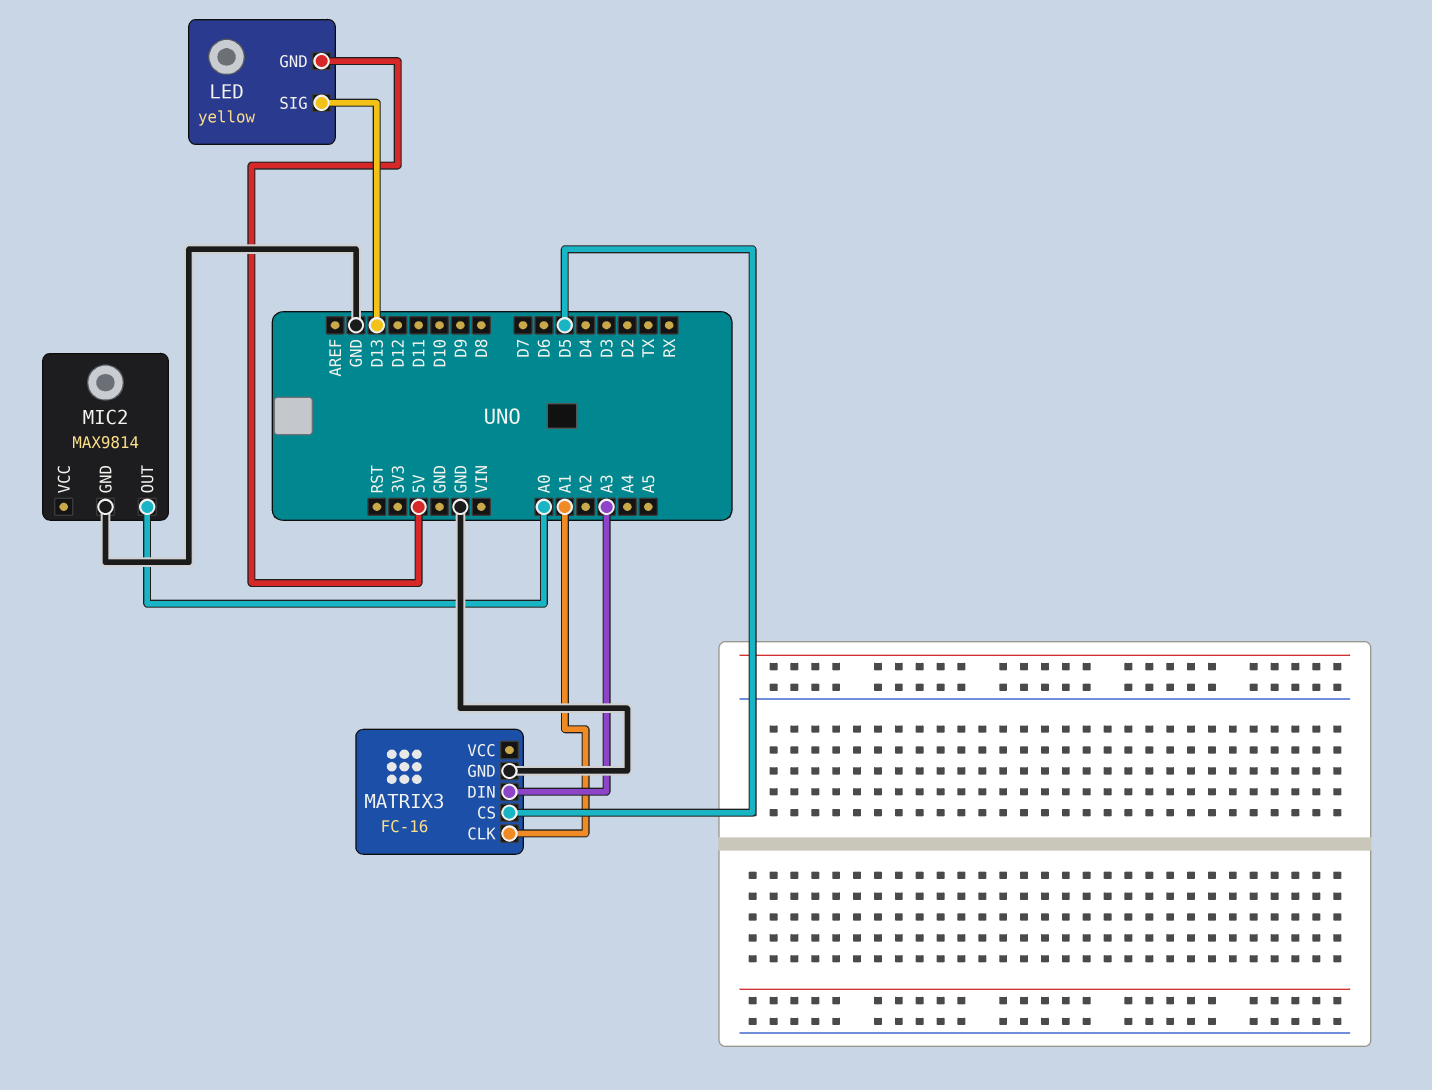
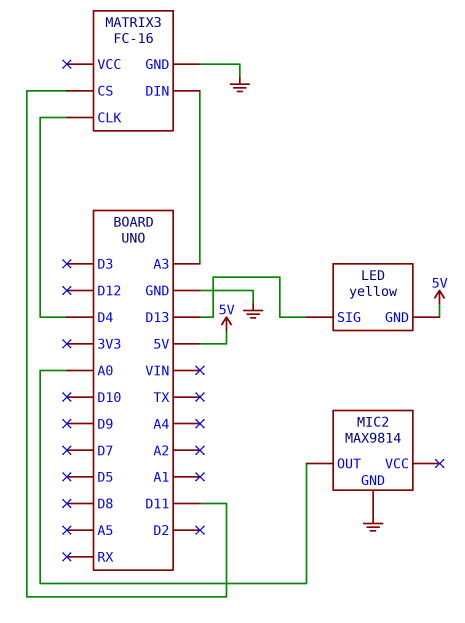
MATRIX3 pin CLK: A1 -> D4
MATRIX3 pin CS: D5 -> D11

